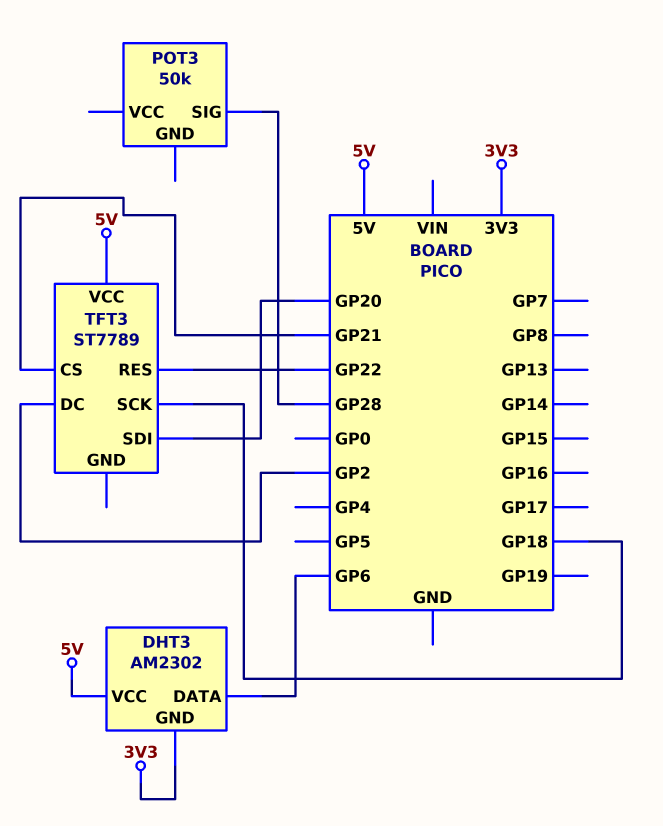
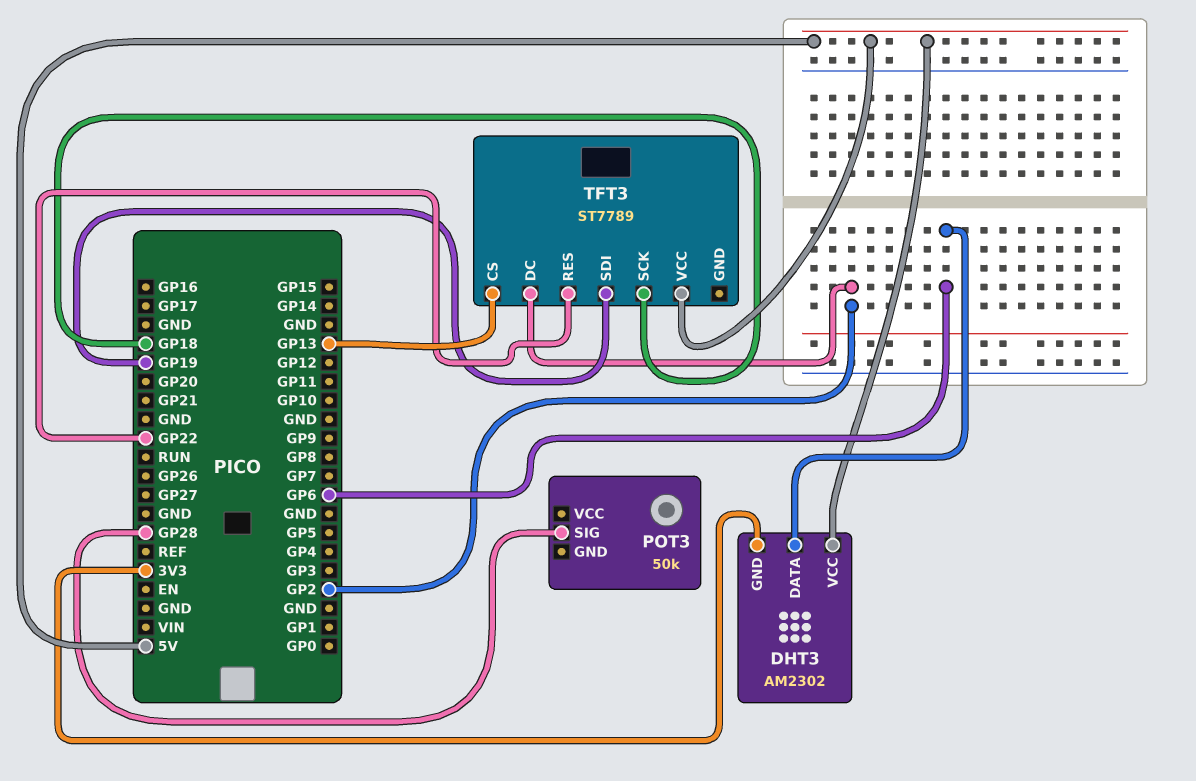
TFT3 pin CS: GP21 -> GP13
TFT3 pin SDI: GP20 -> GP19

